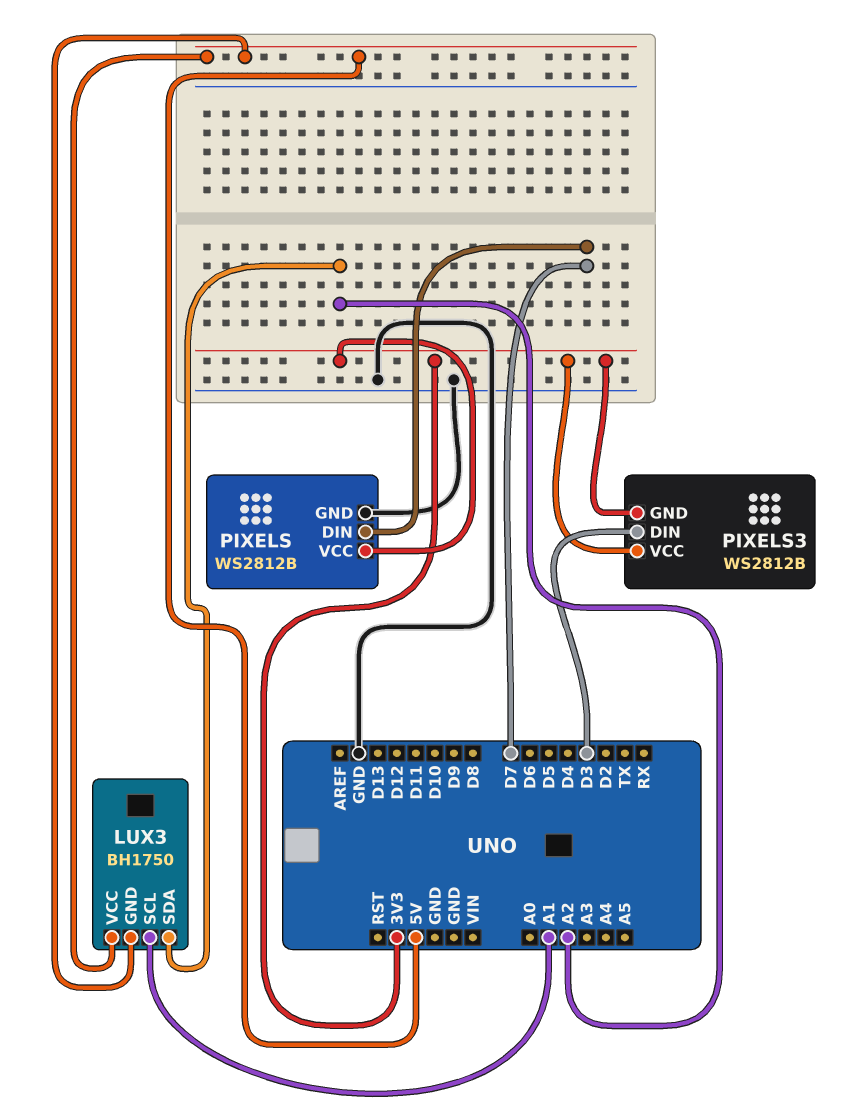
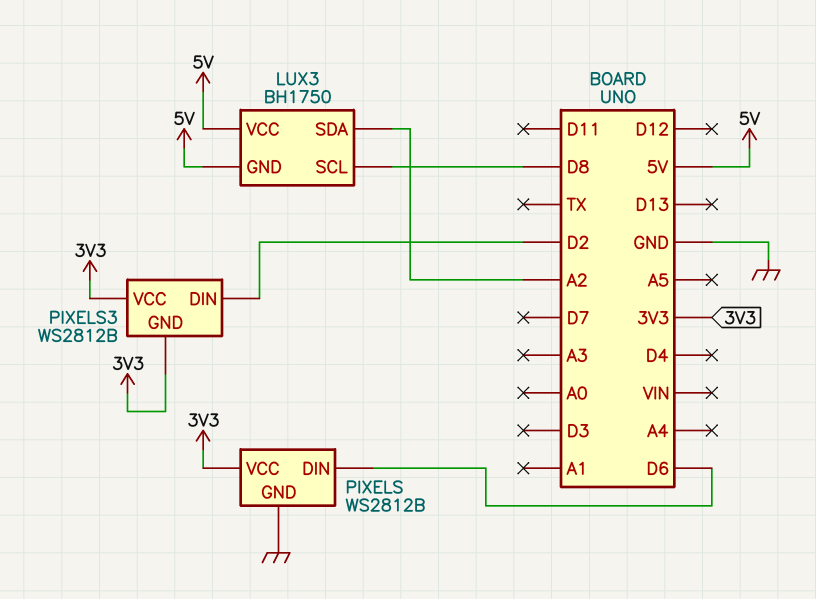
LUX3 pin SCL: A1 -> D8
PIXELS pin DIN: D7 -> D6
PIXELS3 pin DIN: D3 -> D2

